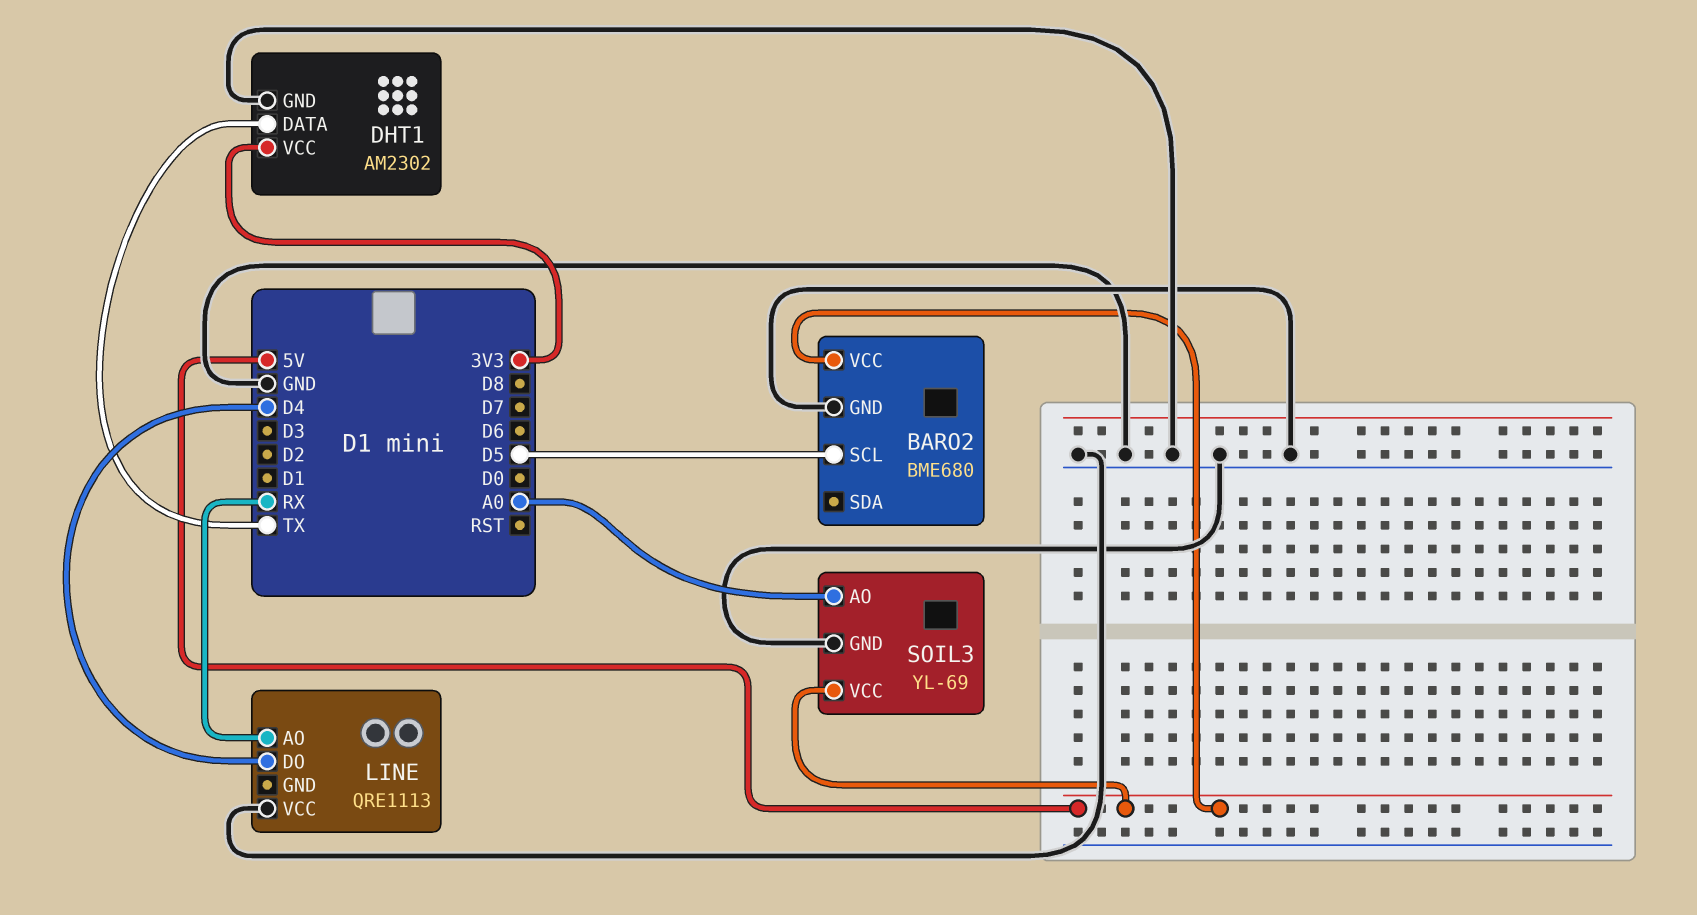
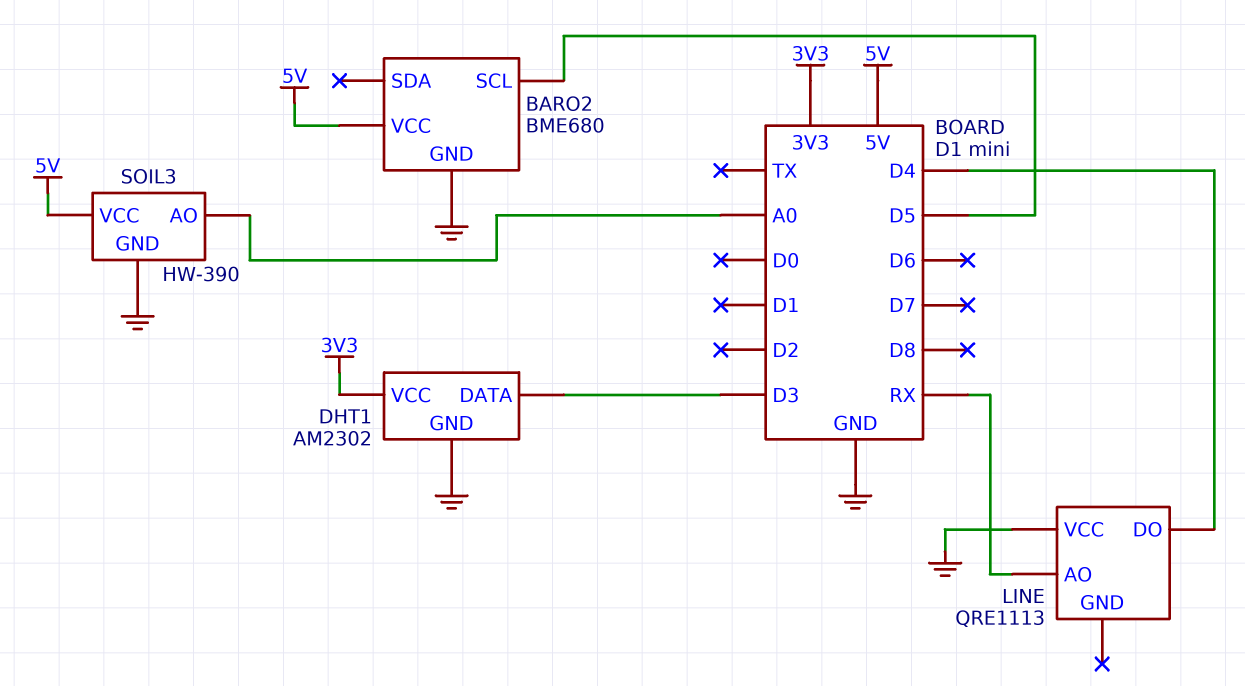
DHT1 pin DATA: TX -> D3
SOIL3: YL-69 -> HW-390

